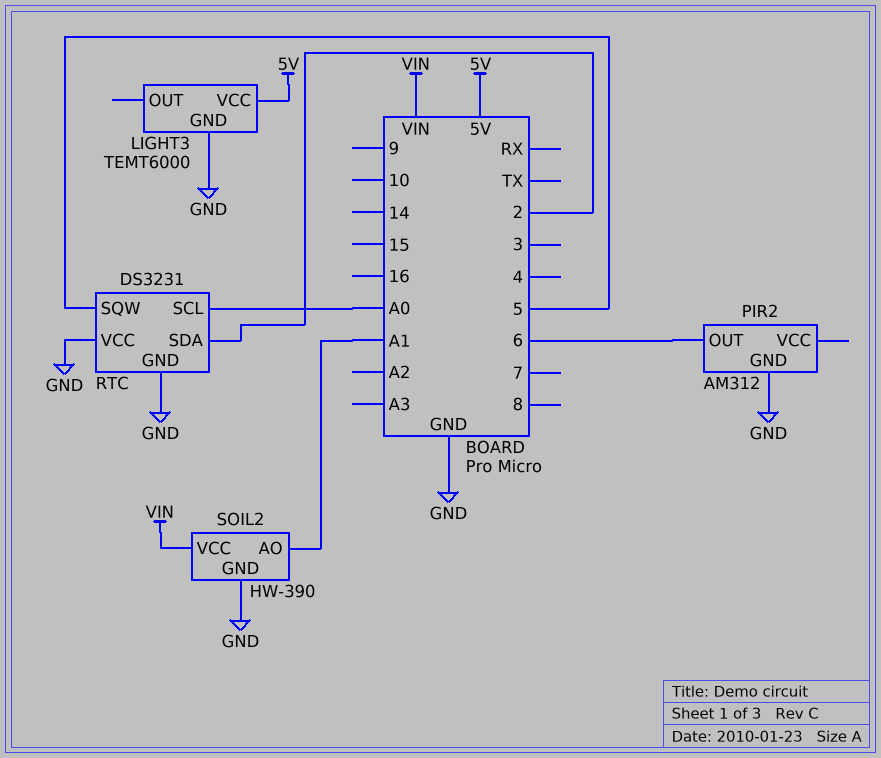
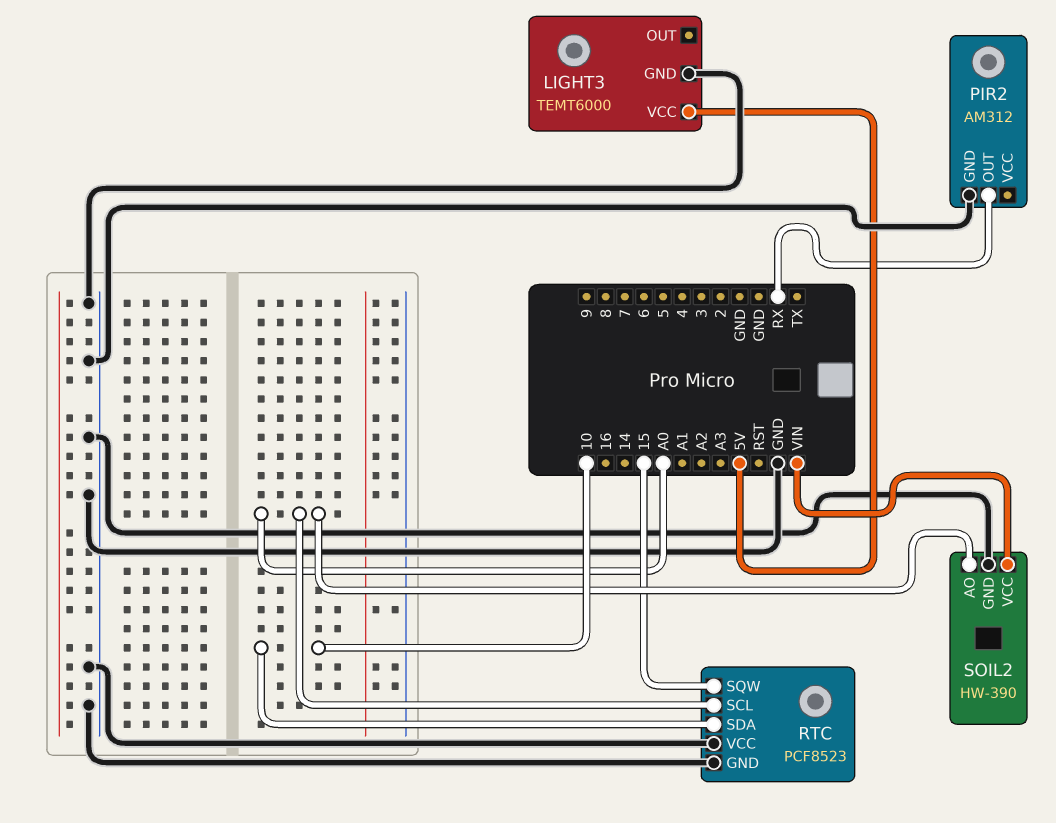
PIR2 pin OUT: 6 -> RX
RTC: DS3231 -> PCF8523
RTC pin SDA: 2 -> 10
RTC pin SQW: 5 -> 15
SOIL2 pin AO: A1 -> A0

